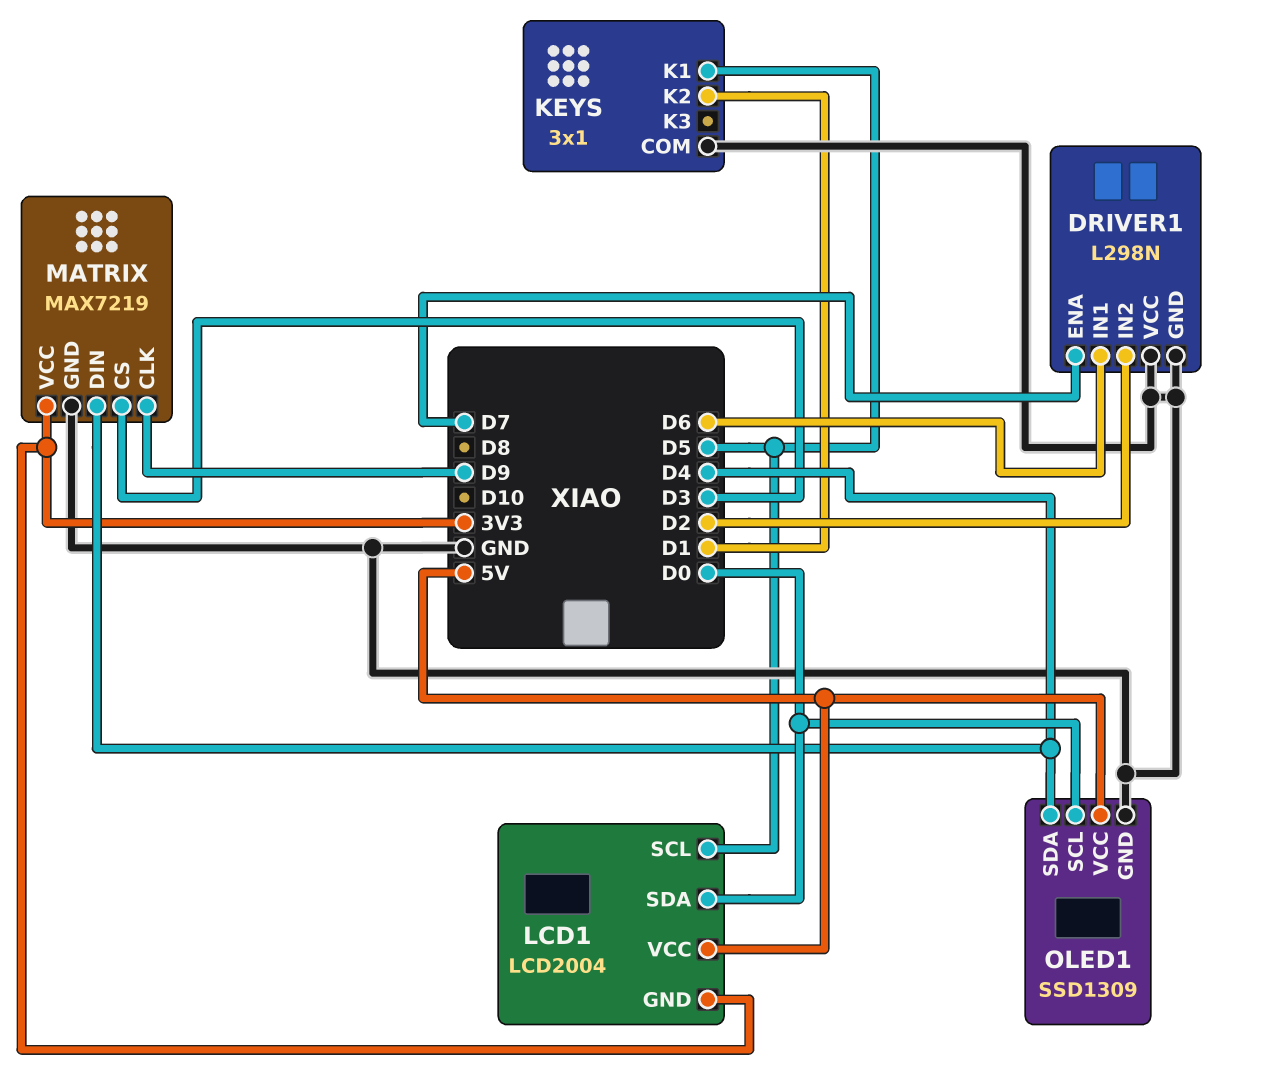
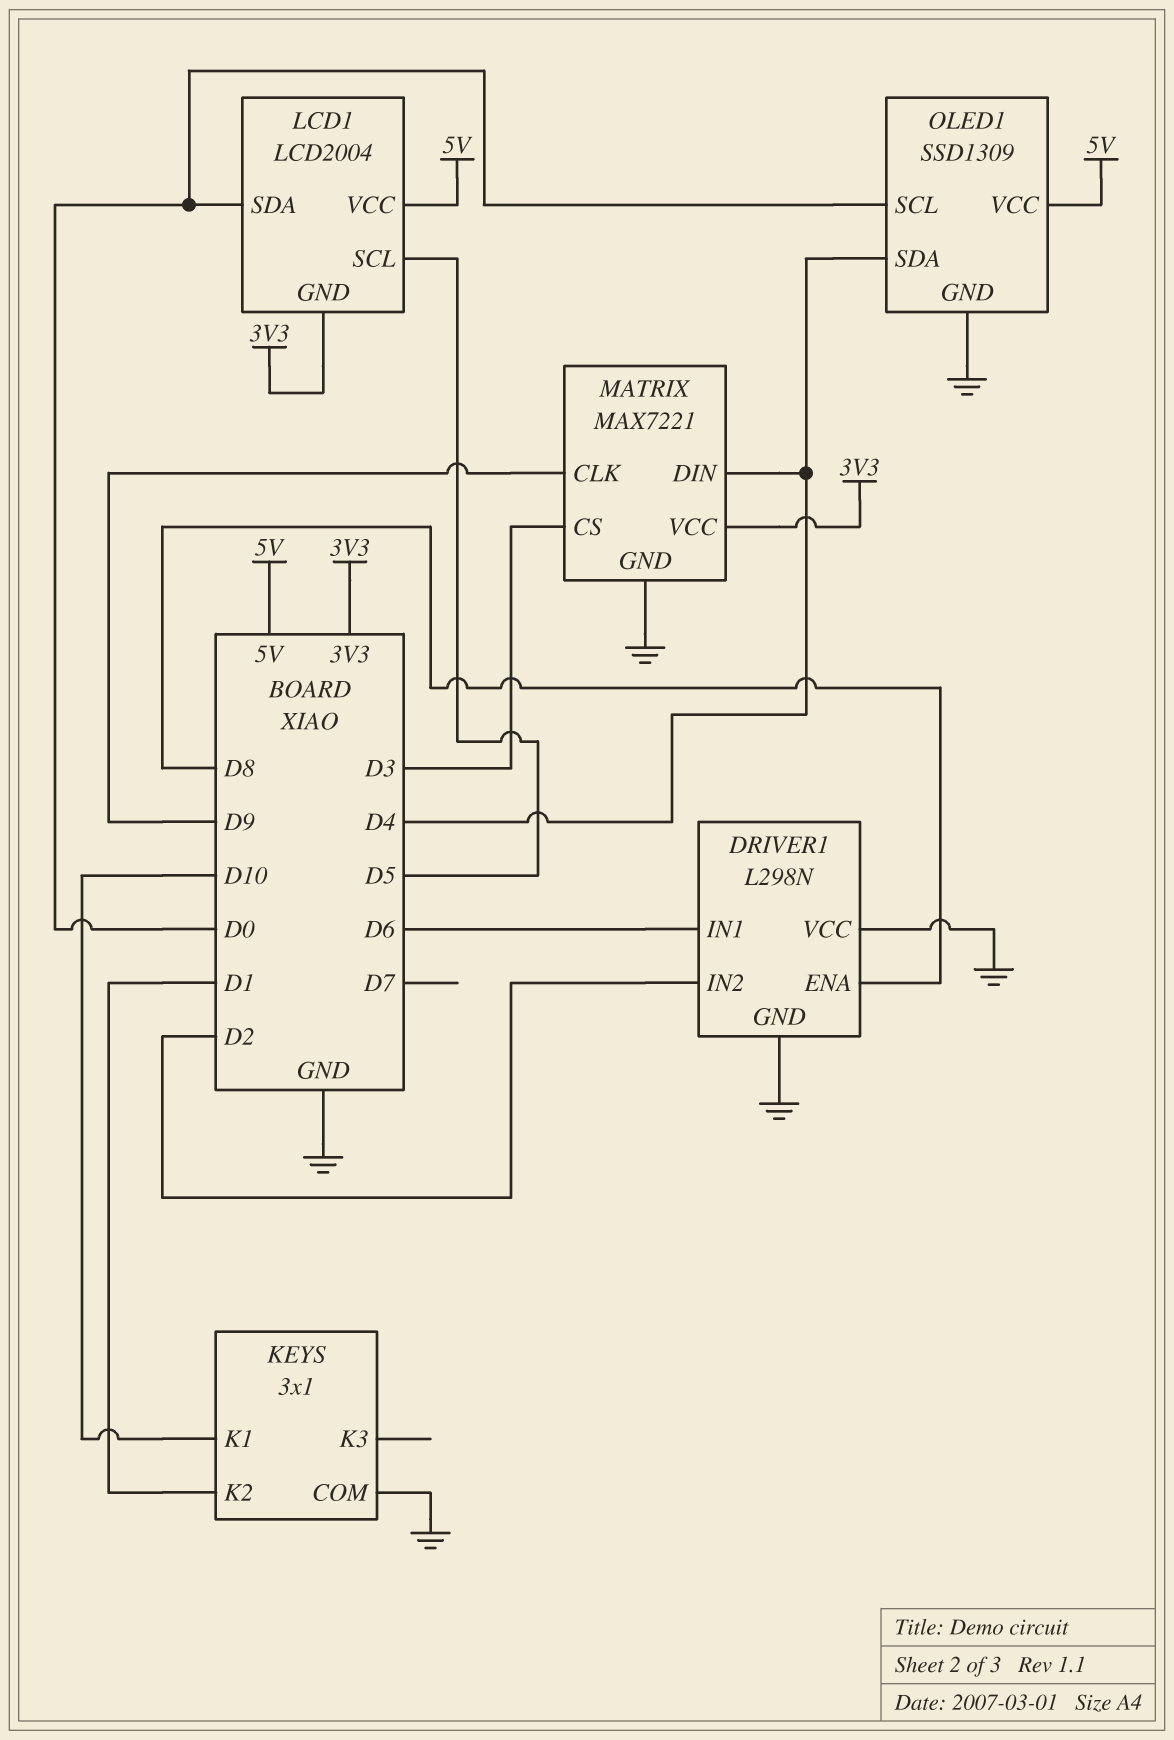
DRIVER1 pin ENA: D7 -> D8
KEYS pin K1: D5 -> D10
MATRIX: MAX7219 -> MAX7221

